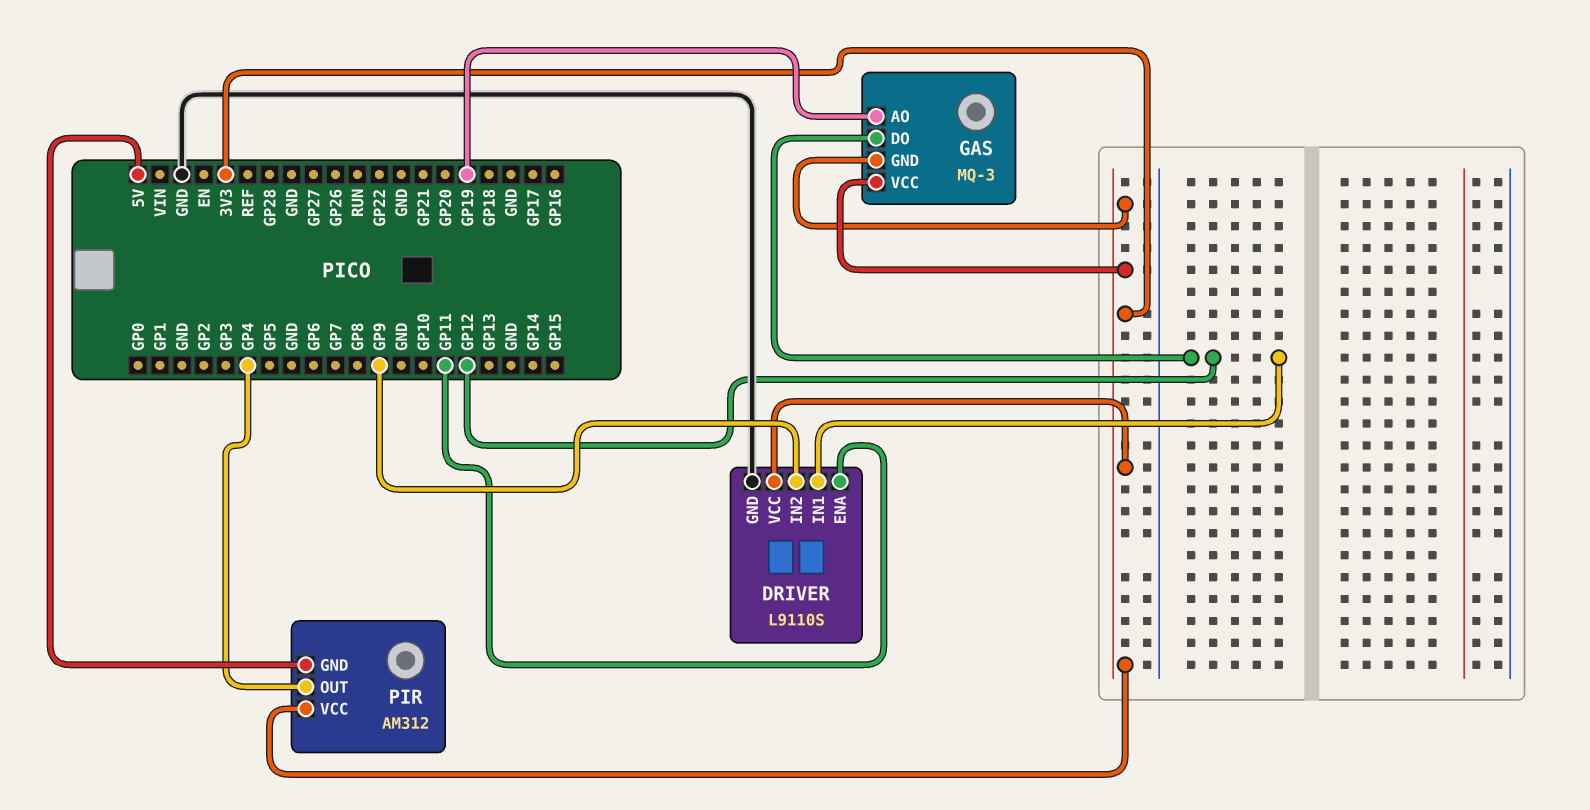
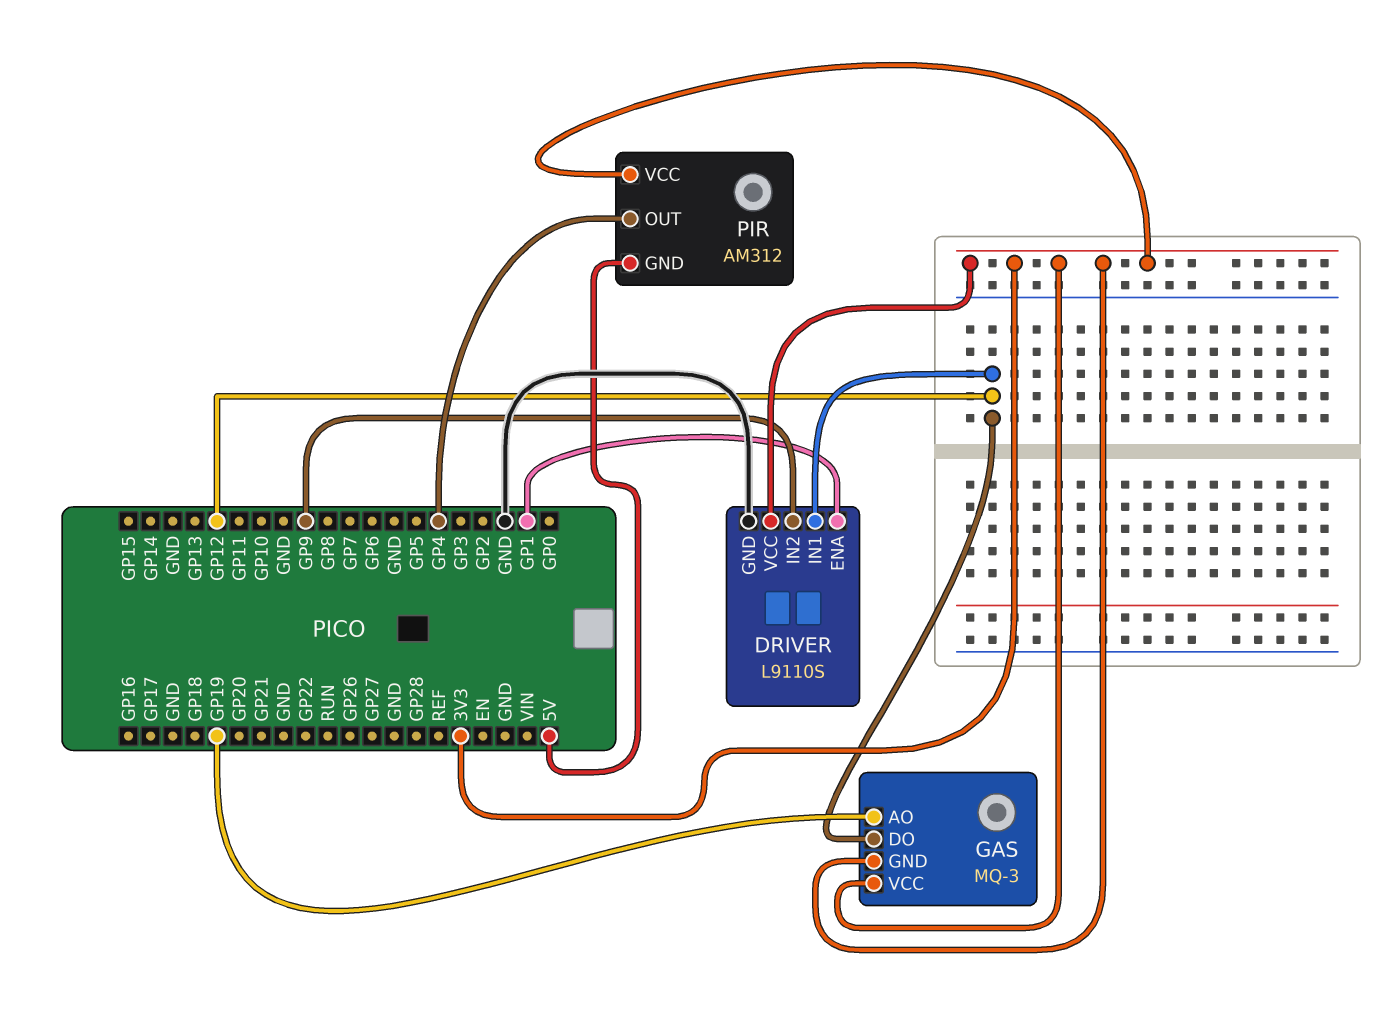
DRIVER pin ENA: GP11 -> GP1

